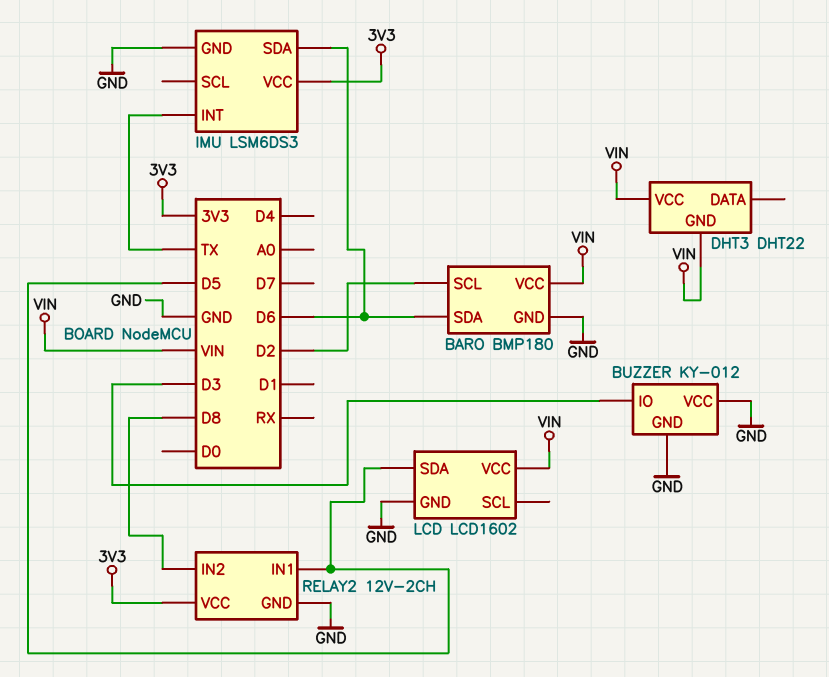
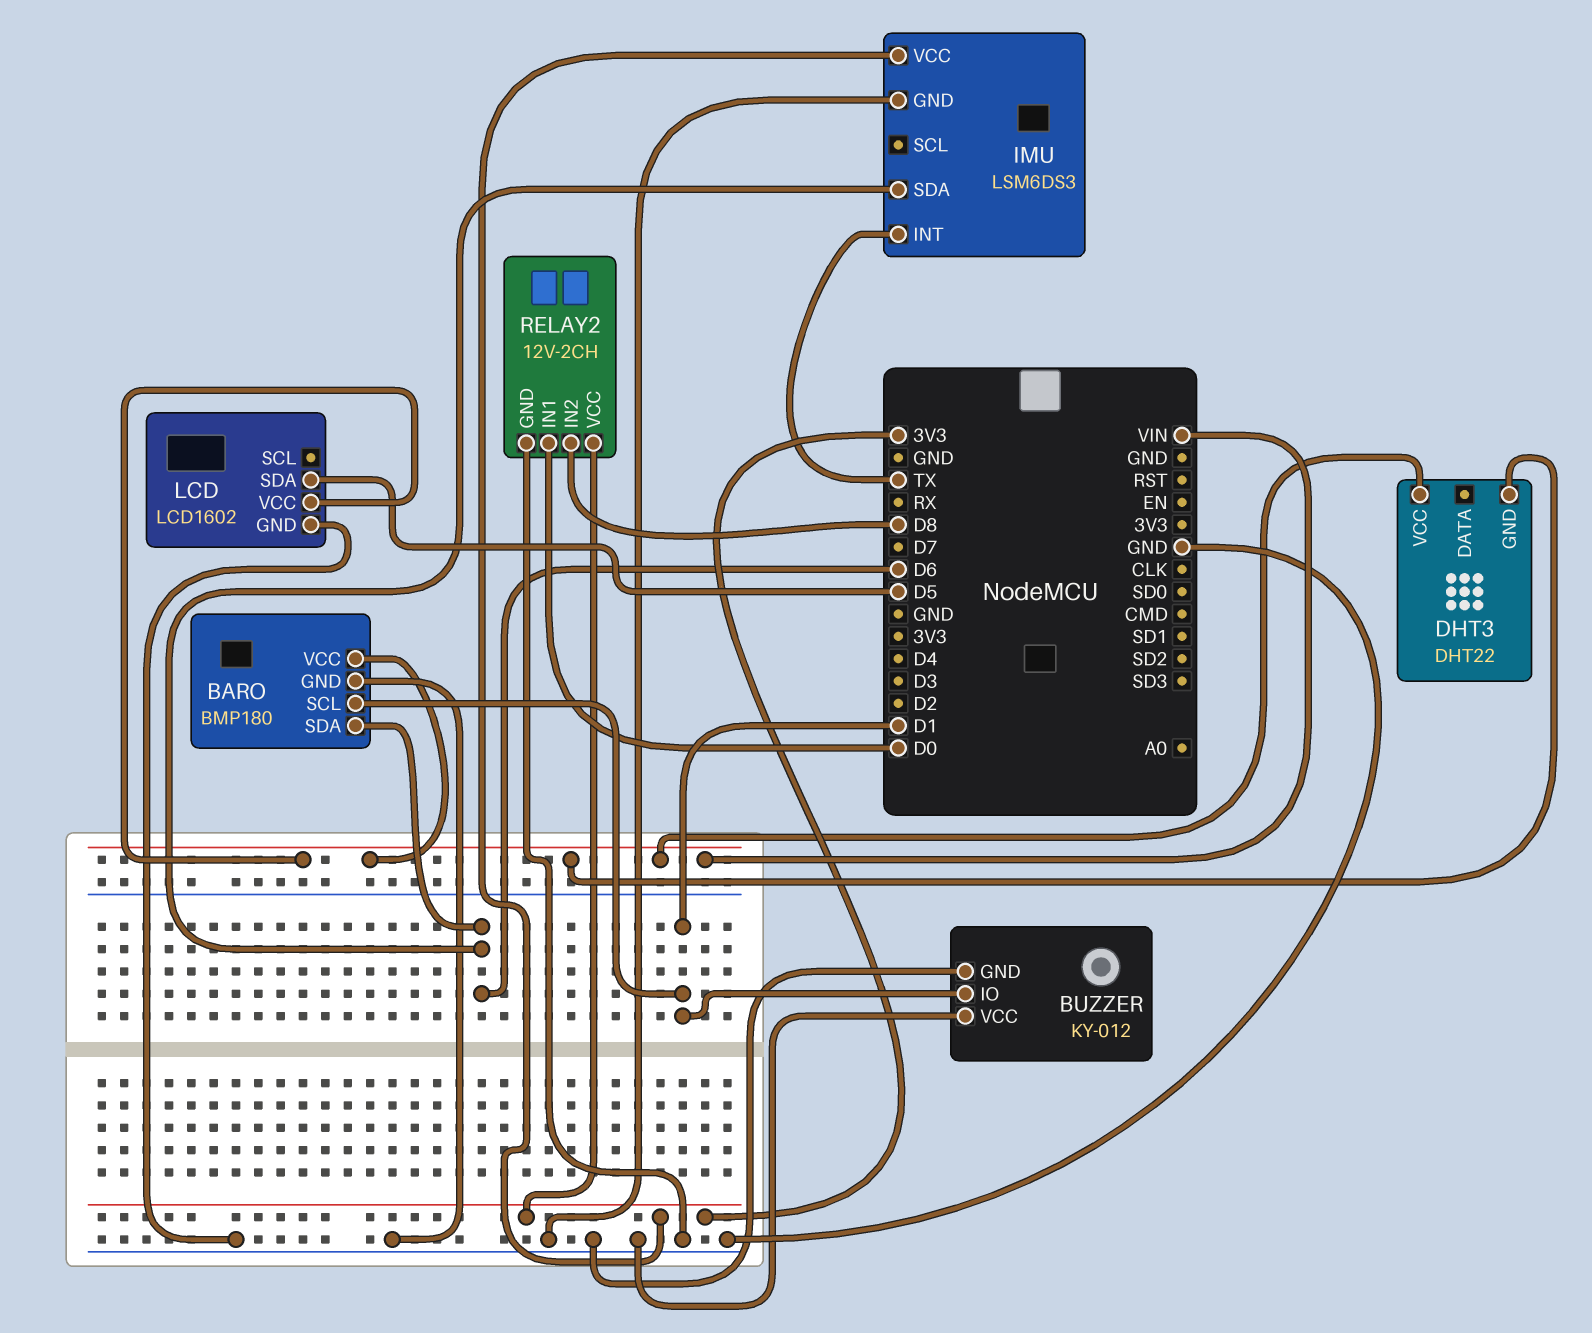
BARO pin SCL: D2 -> D1
BUZZER pin IO: D3 -> D1
RELAY2 pin IN1: D5 -> D0

